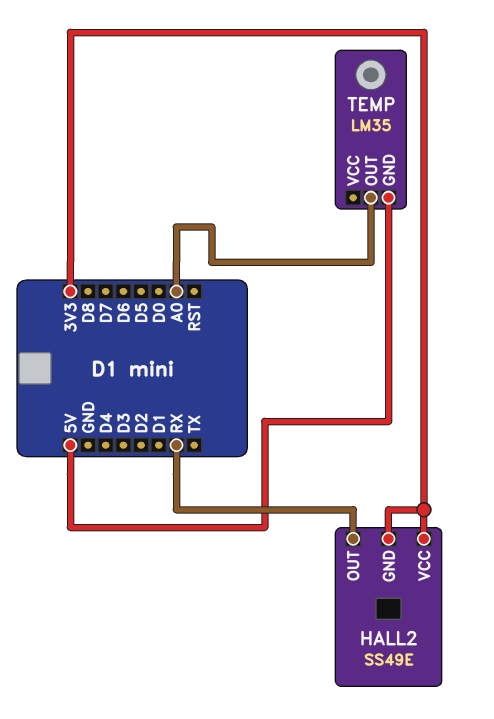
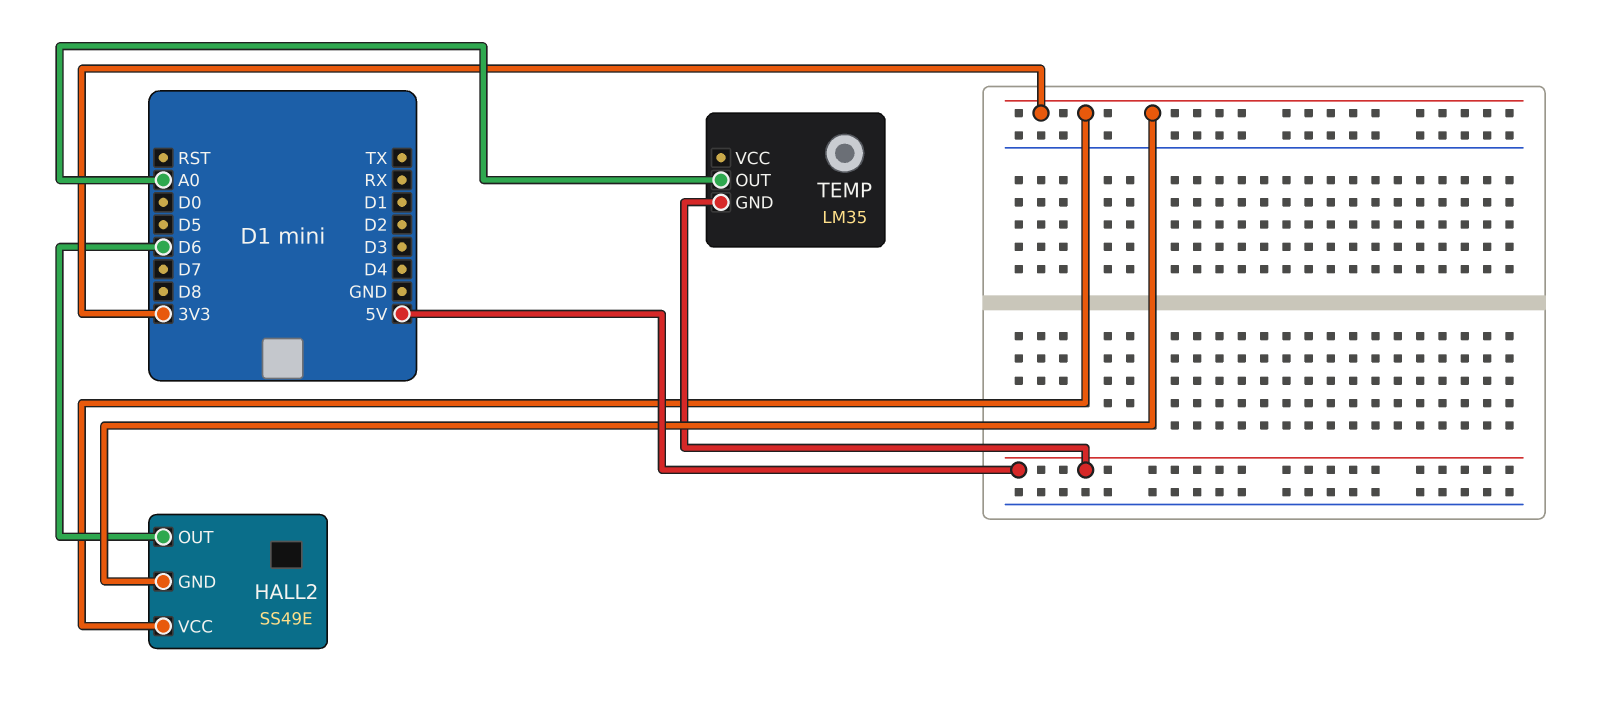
HALL2 pin OUT: RX -> D6

